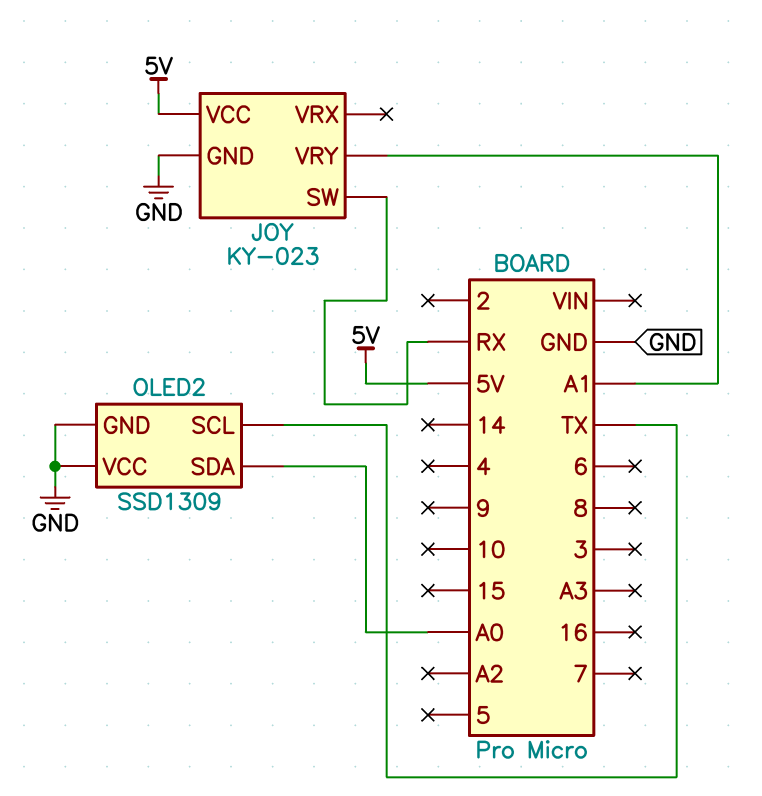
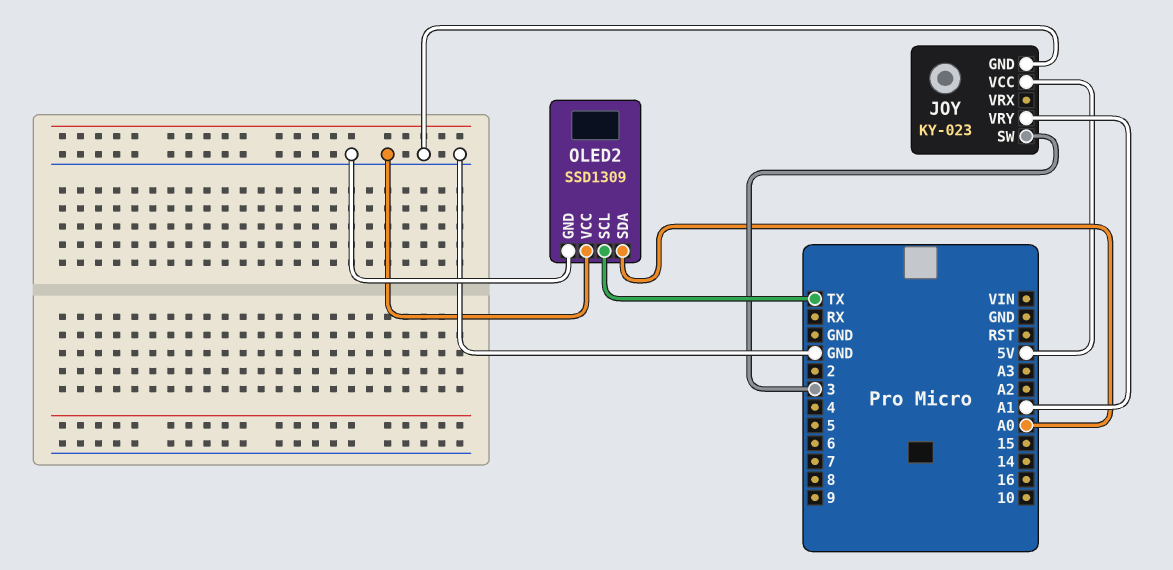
JOY pin SW: RX -> 3

